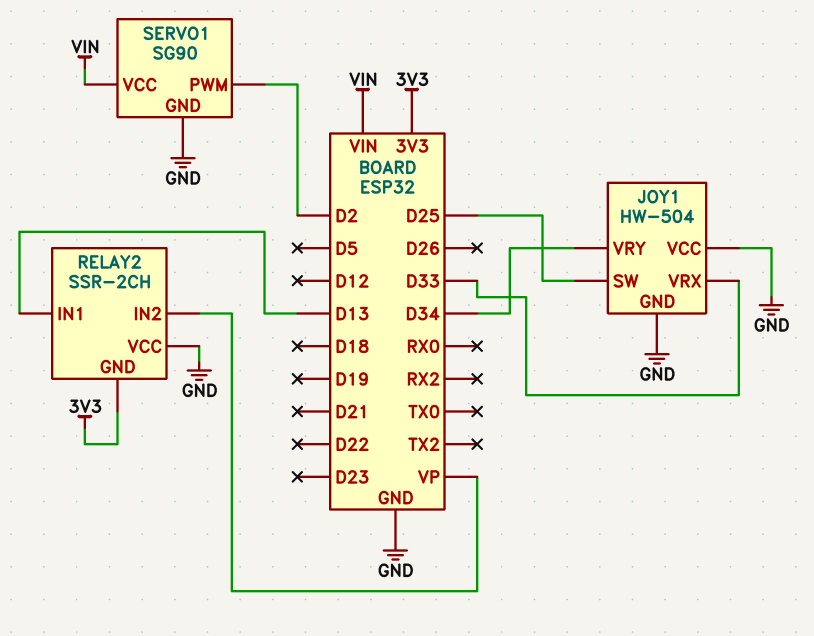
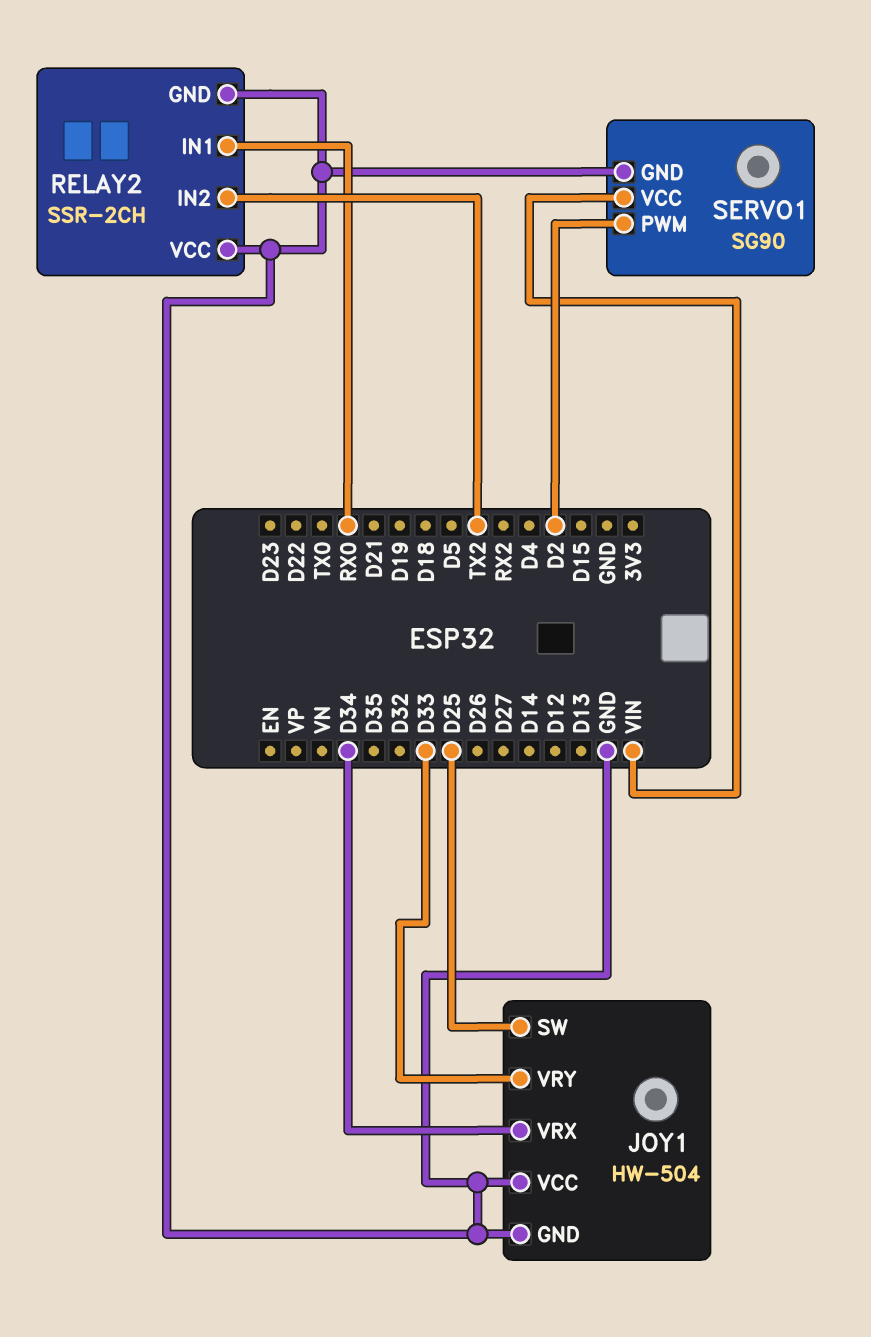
JOY1 pin VRX: D33 -> D34
JOY1 pin VRY: D34 -> D33
RELAY2 pin GND: 3V3 -> GND
RELAY2 pin IN1: D13 -> RX0
RELAY2 pin IN2: VP -> TX2

